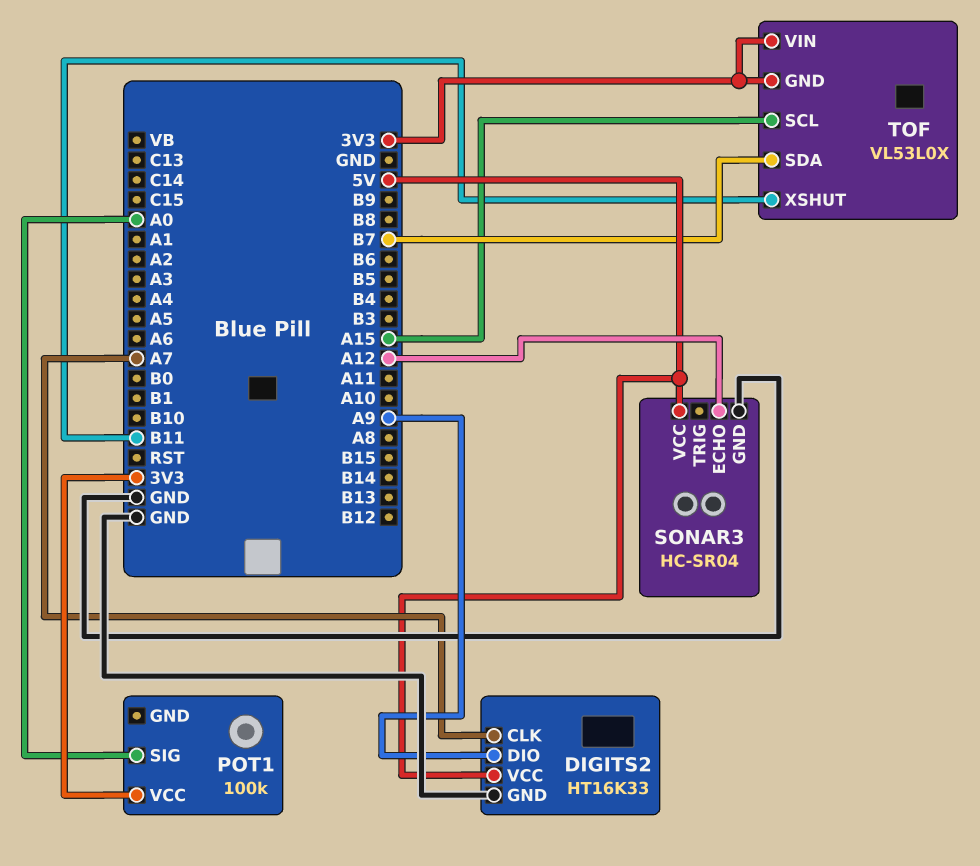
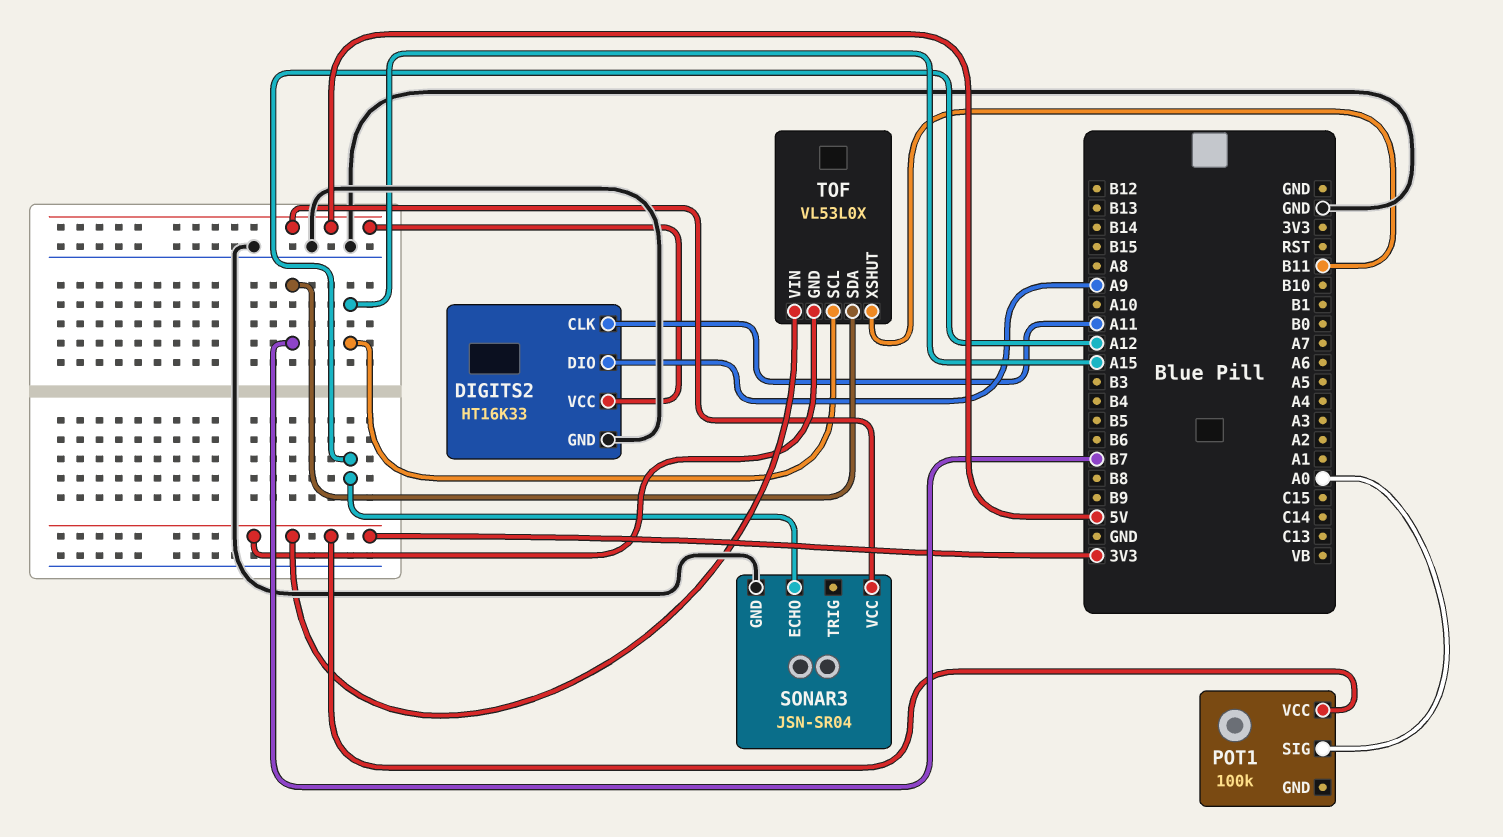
DIGITS2 pin CLK: A7 -> A11
SONAR3: HC-SR04 -> JSN-SR04

